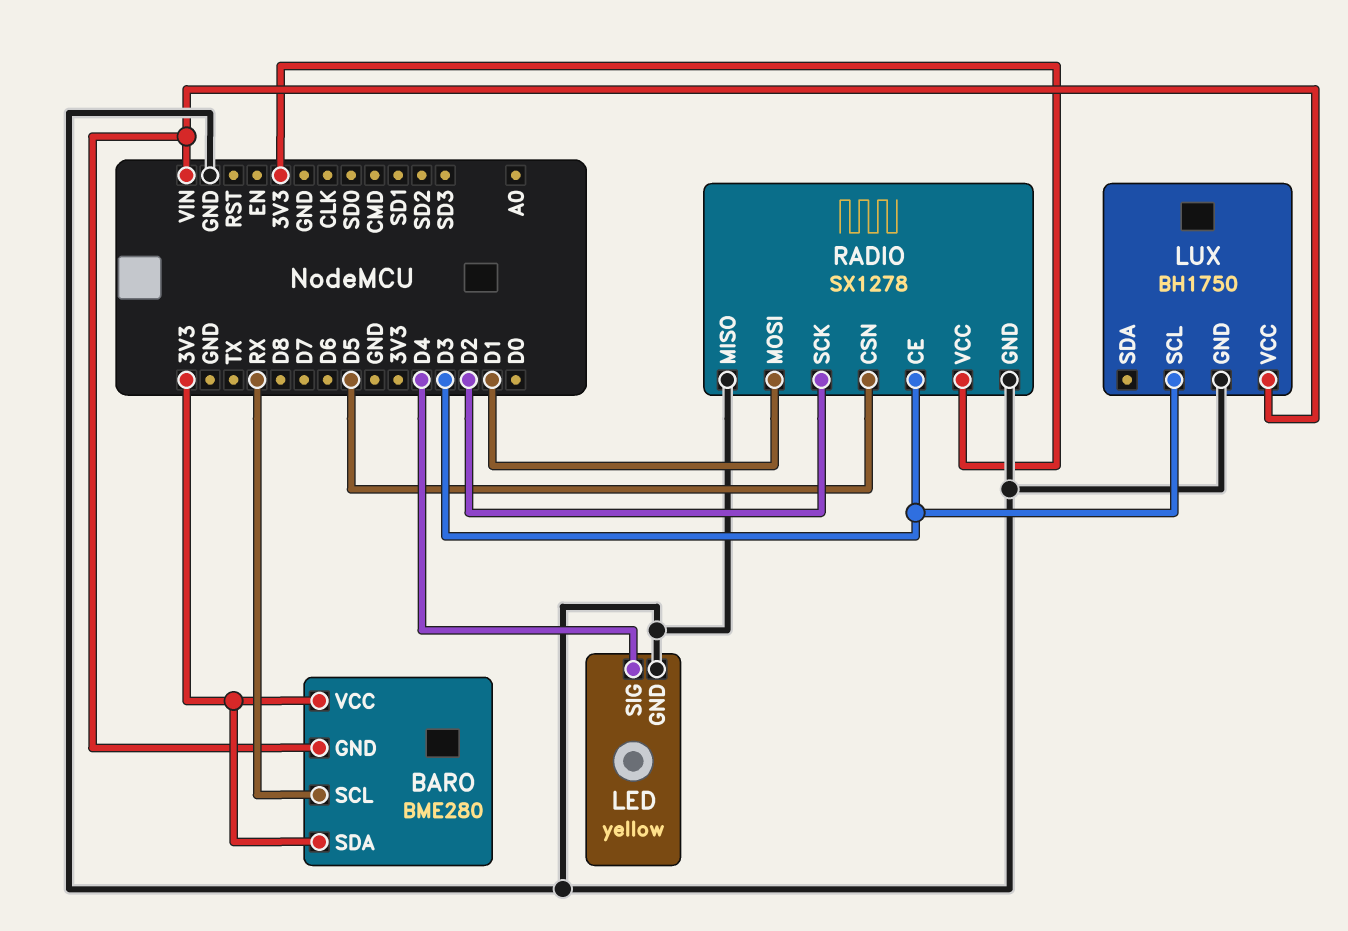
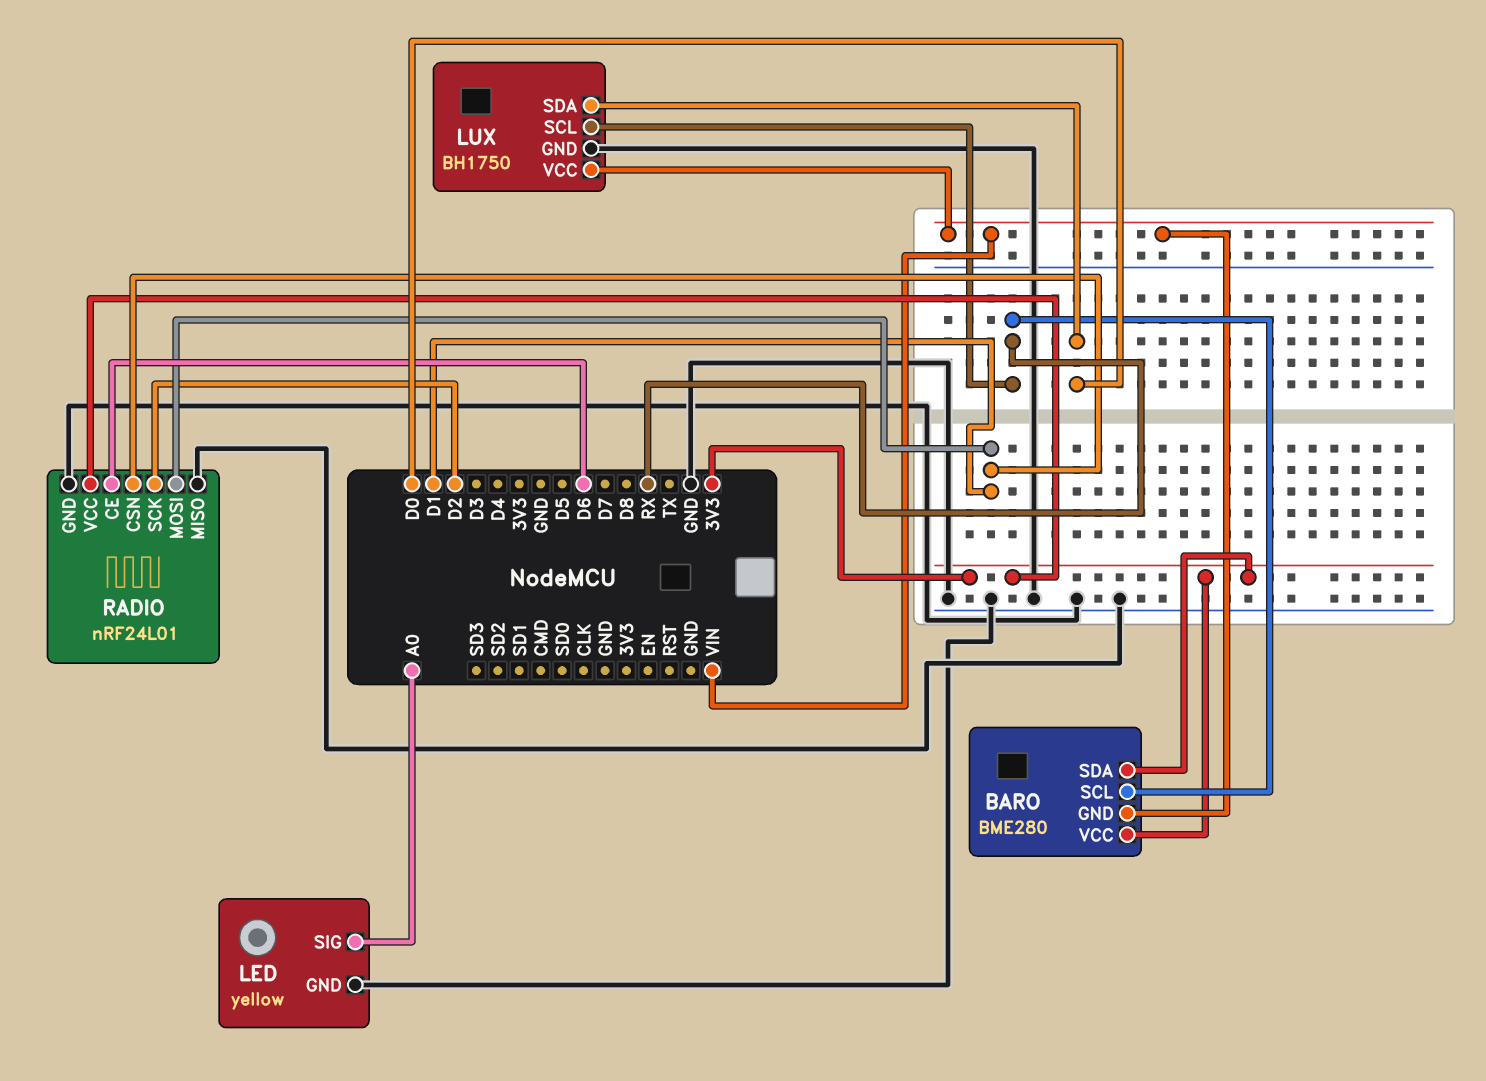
LED pin SIG: D4 -> A0
LUX pin SCL: D3 -> RX
LUX pin SDA: none -> D0
RADIO: SX1278 -> nRF24L01
RADIO pin CE: D3 -> D6
RADIO pin CSN: D5 -> D1

